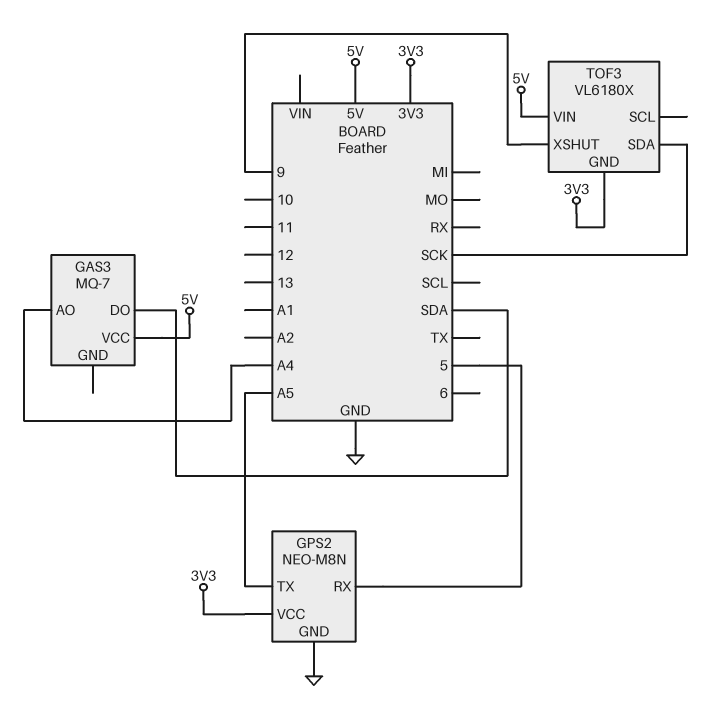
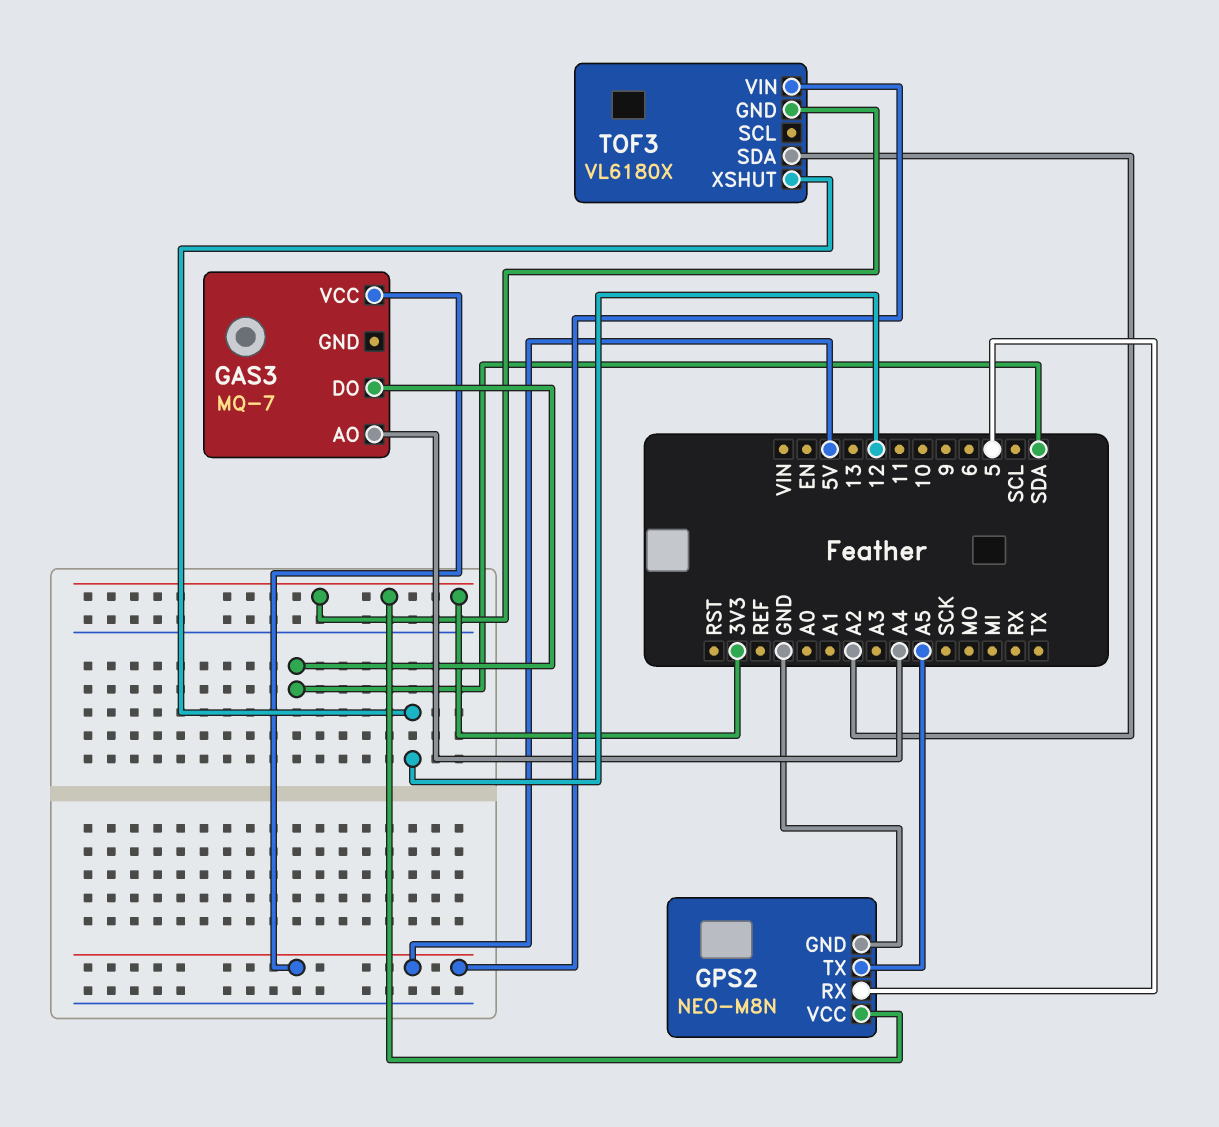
TOF3 pin SDA: SCK -> A2
TOF3 pin XSHUT: 9 -> 12

